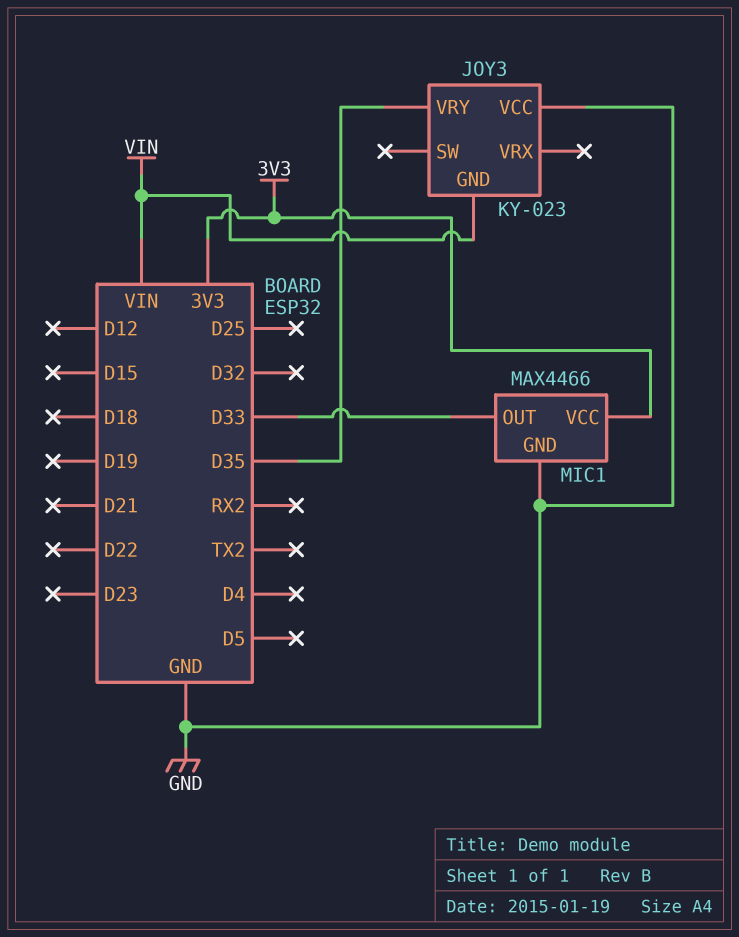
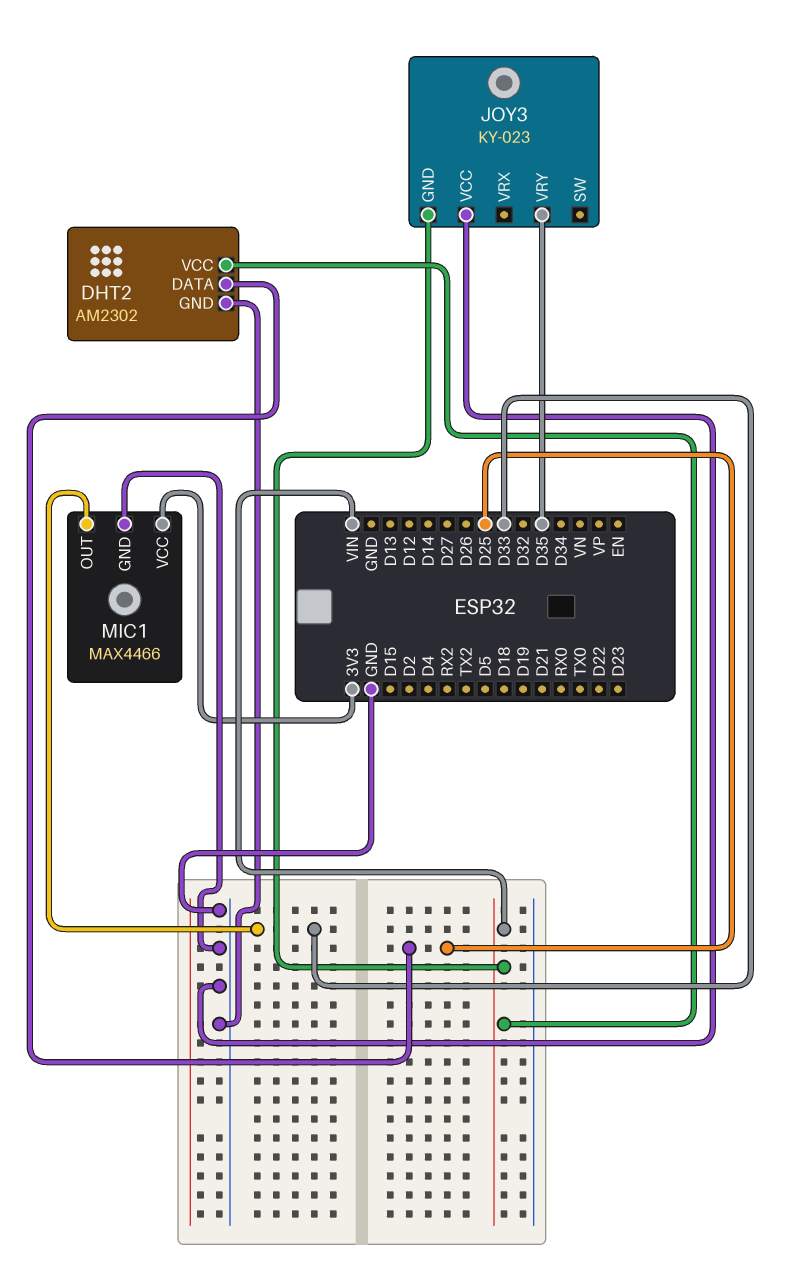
DHT2: none -> AM2302
DHT2 pin DATA: none -> D25
DHT2 pin GND: none -> GND
DHT2 pin VCC: none -> VIN

